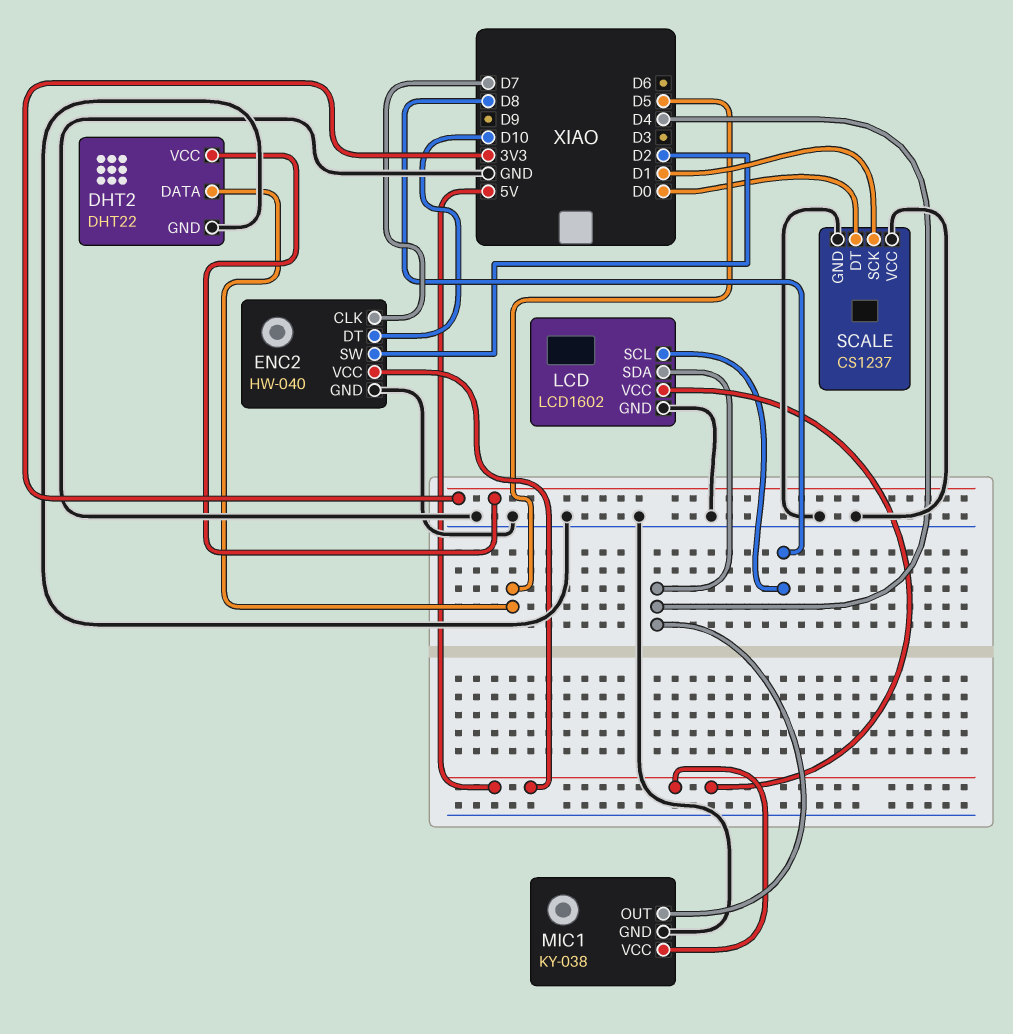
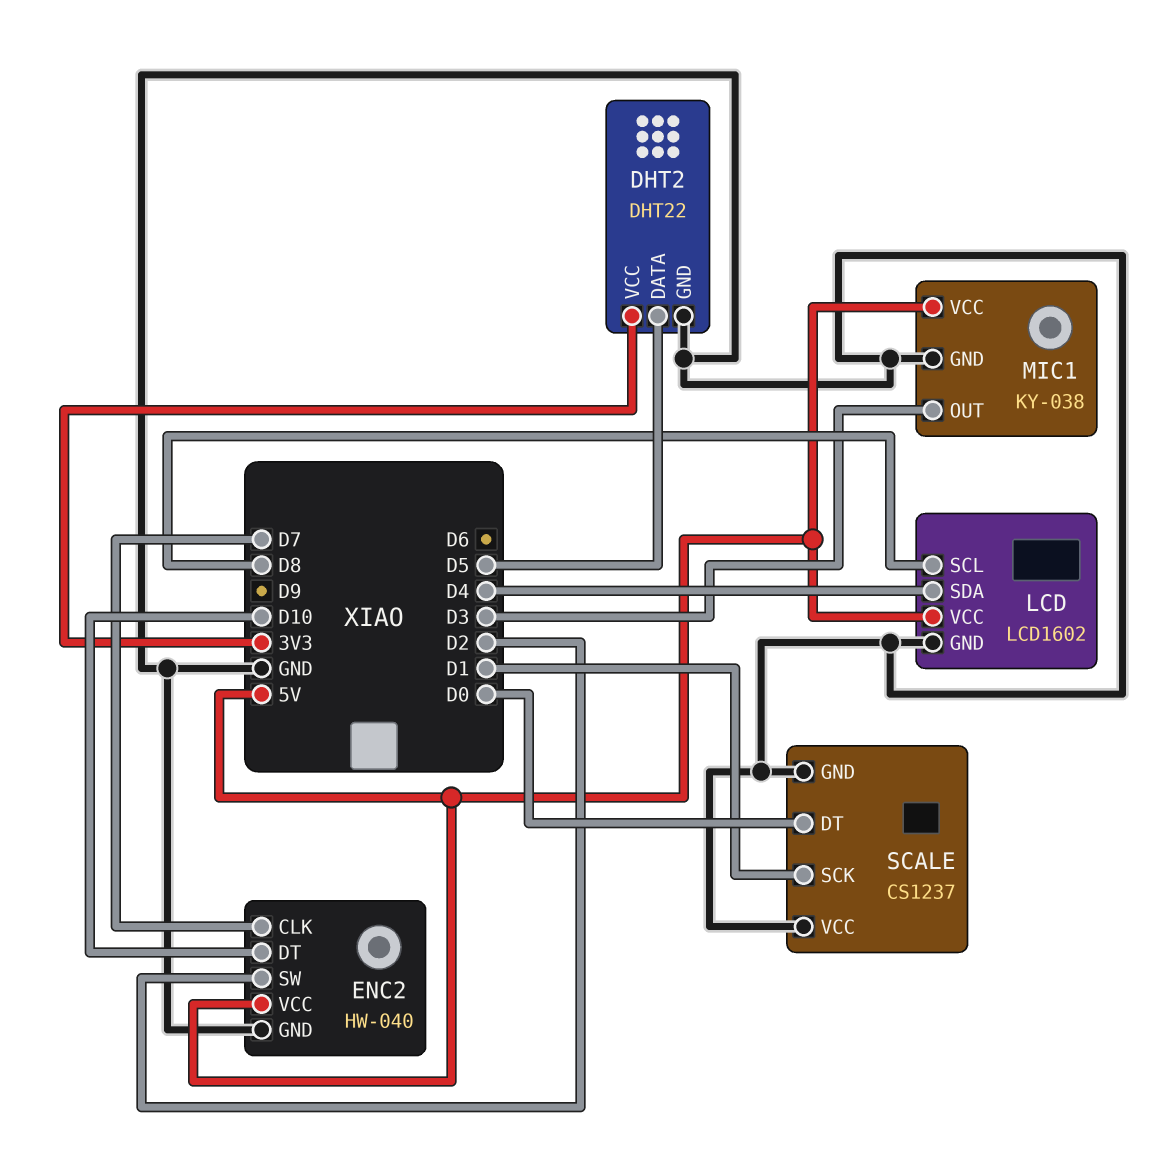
MIC1 pin OUT: D4 -> D3

